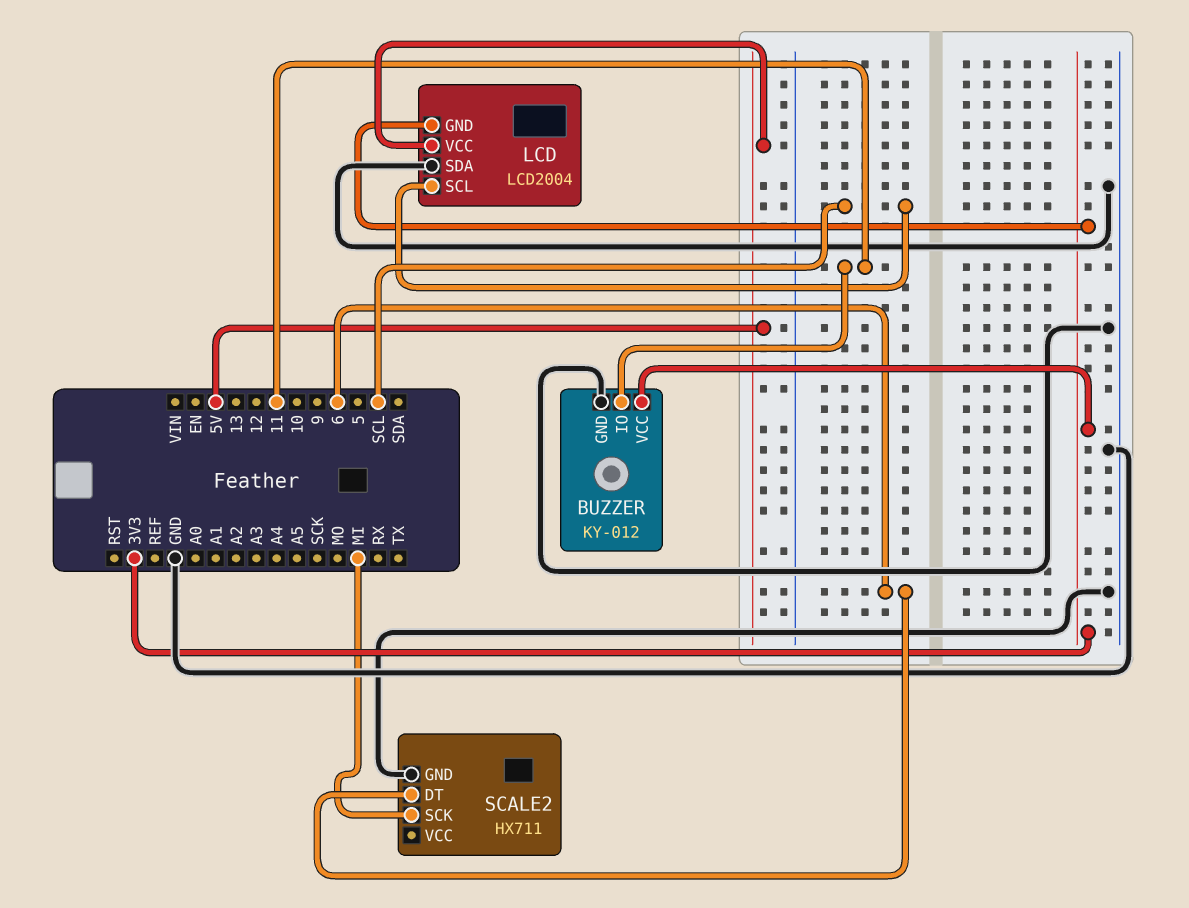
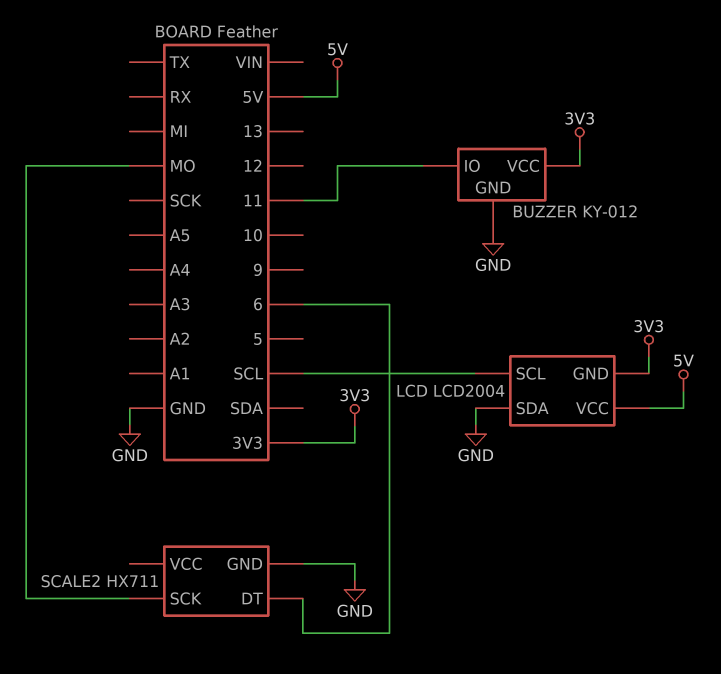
SCALE2 pin SCK: MI -> MO

